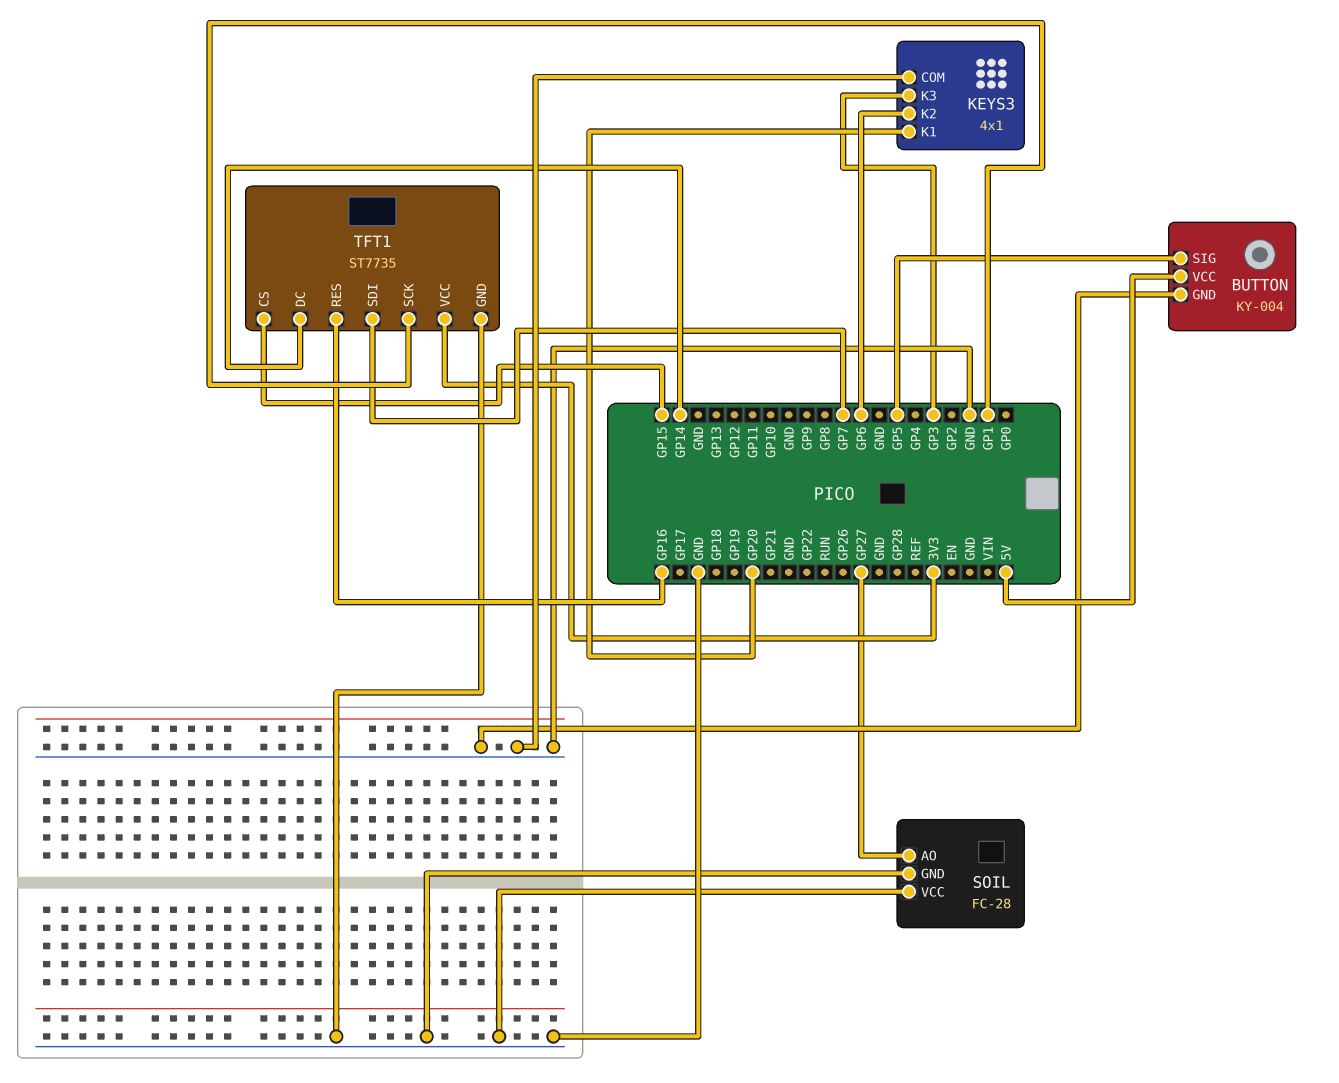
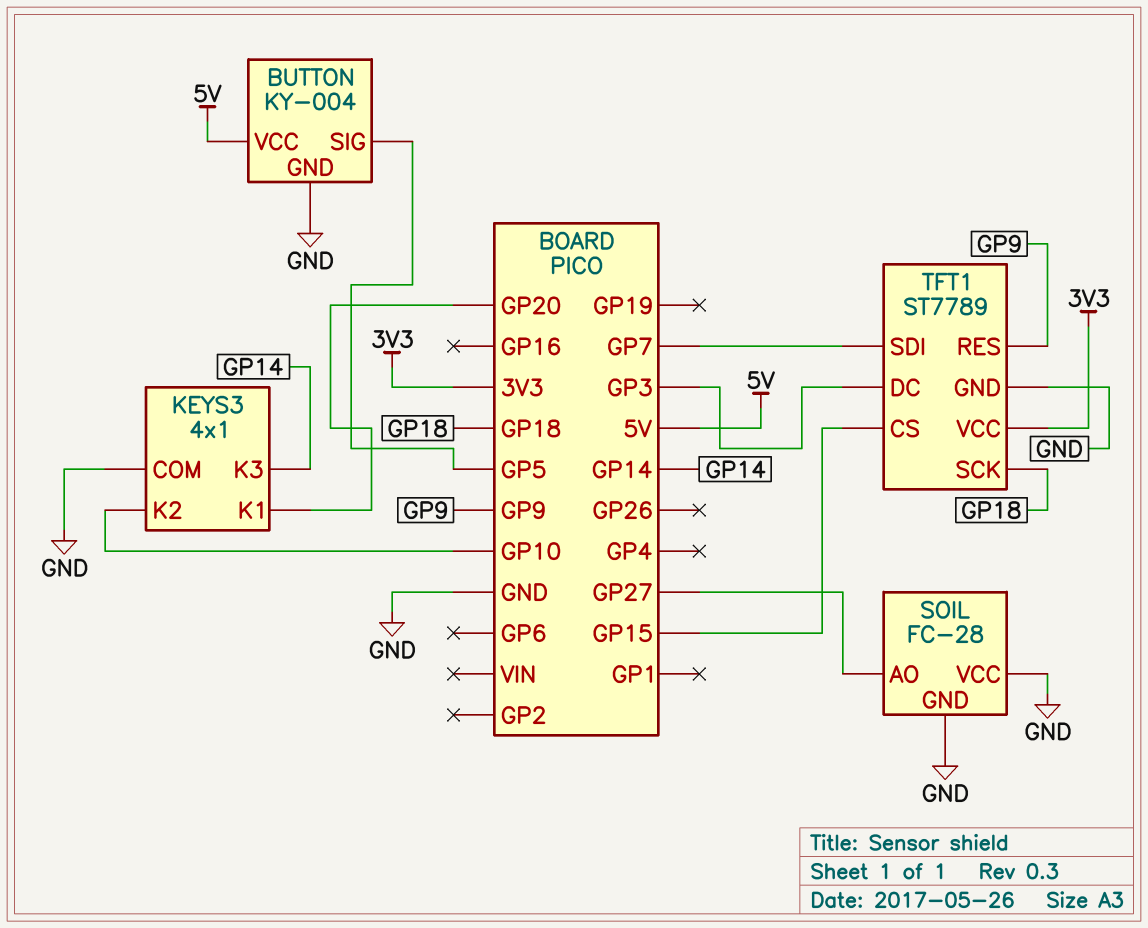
KEYS3 pin K2: GP6 -> GP10
KEYS3 pin K3: GP3 -> GP14
TFT1: ST7735 -> ST7789
TFT1 pin DC: GP14 -> GP3
TFT1 pin RES: GP16 -> GP9
TFT1 pin SCK: GP1 -> GP18

